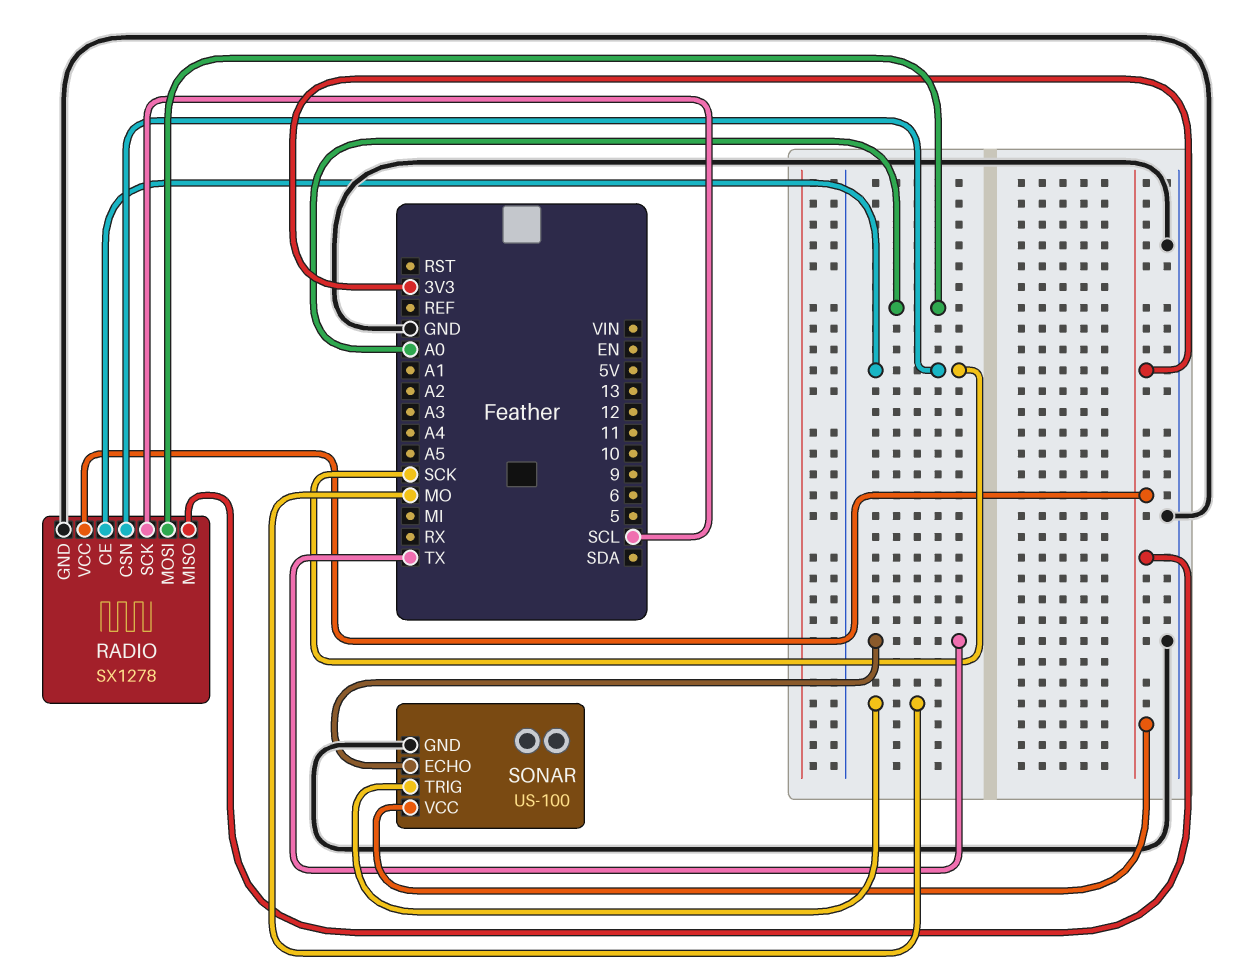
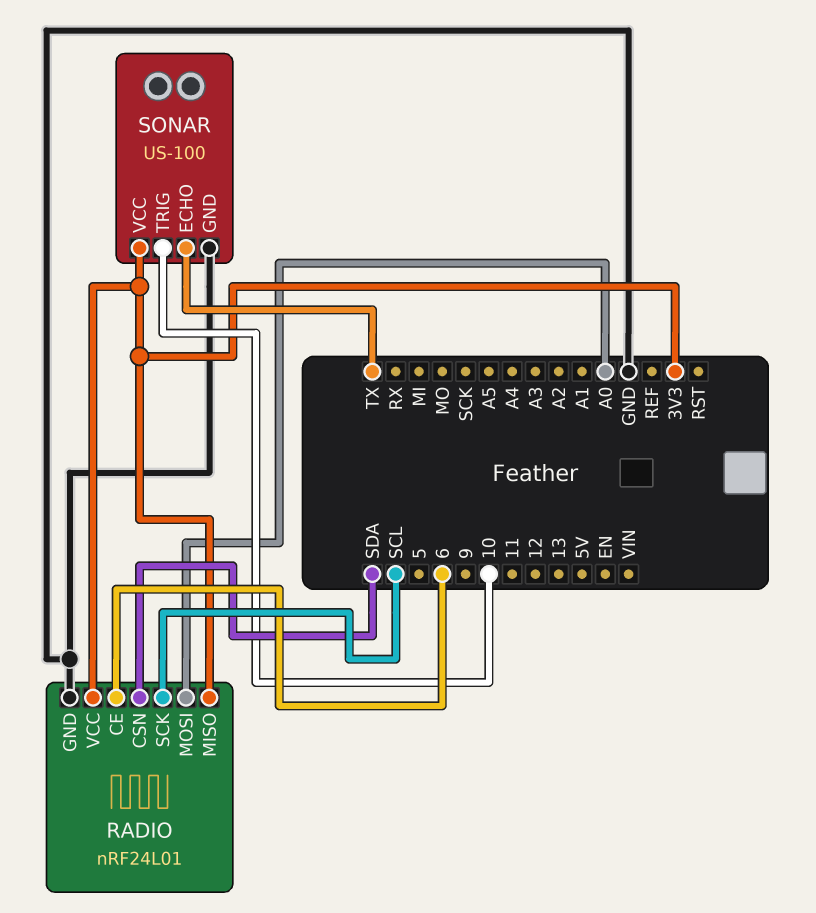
RADIO: SX1278 -> nRF24L01
RADIO pin CE: SCK -> 6
RADIO pin CSN: SCK -> SDA
SONAR pin TRIG: MO -> 10

